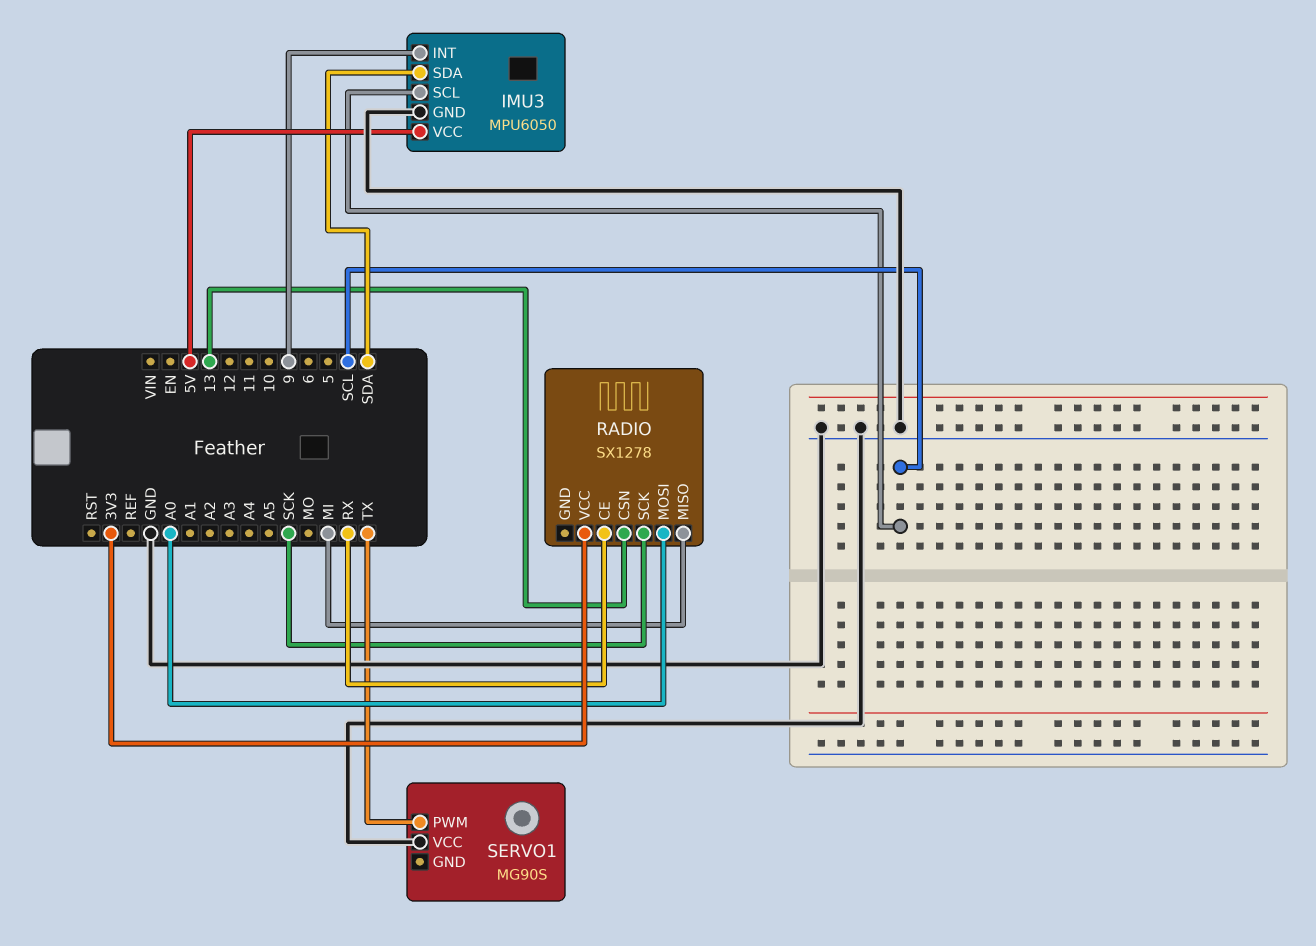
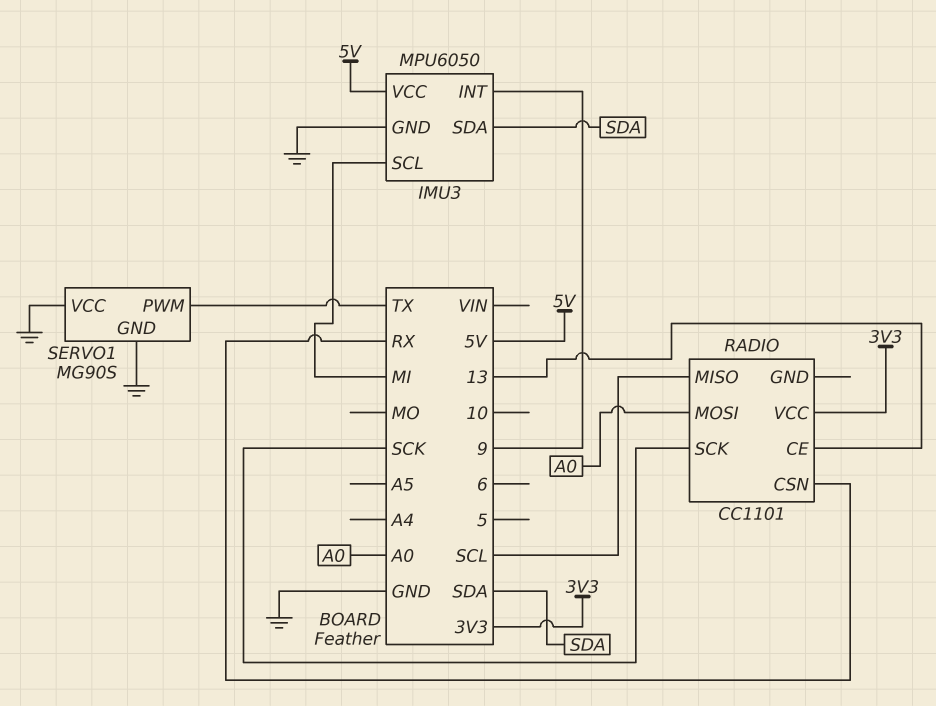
IMU3 pin SCL: SCL -> MI
RADIO: SX1278 -> CC1101
RADIO pin CE: RX -> 13
RADIO pin CSN: 13 -> RX
RADIO pin MISO: MI -> SCL
SERVO1 pin GND: none -> GND

